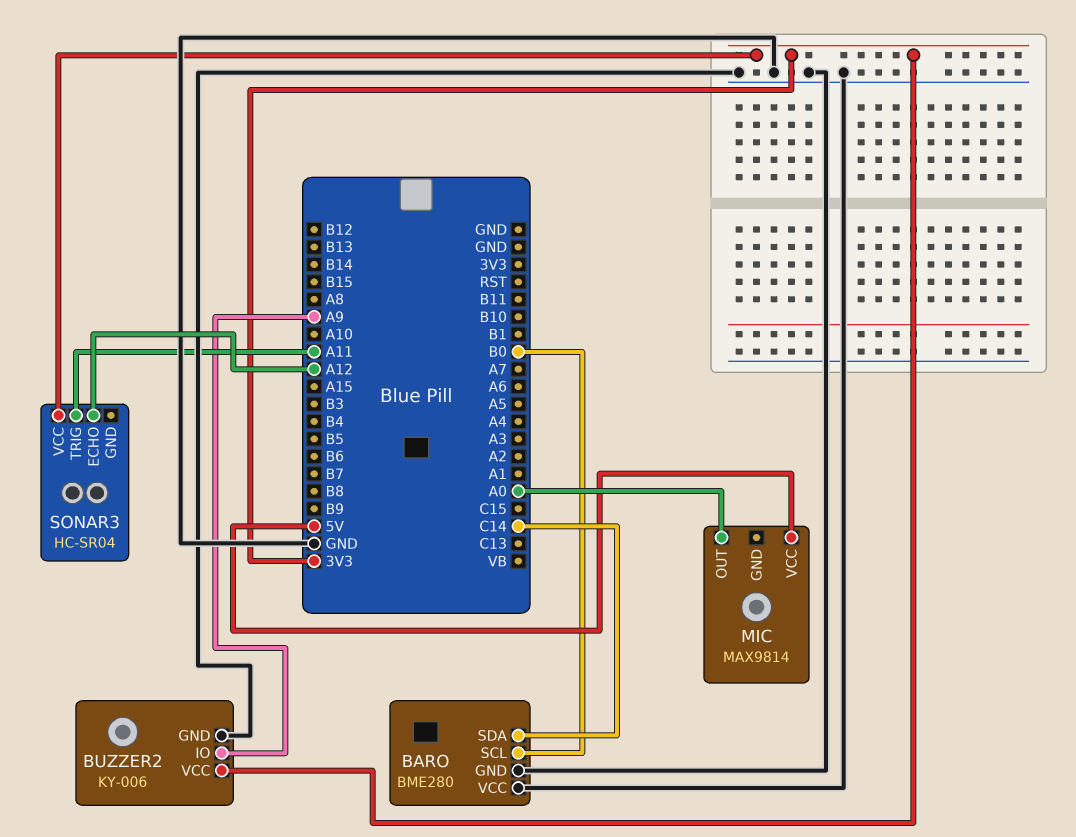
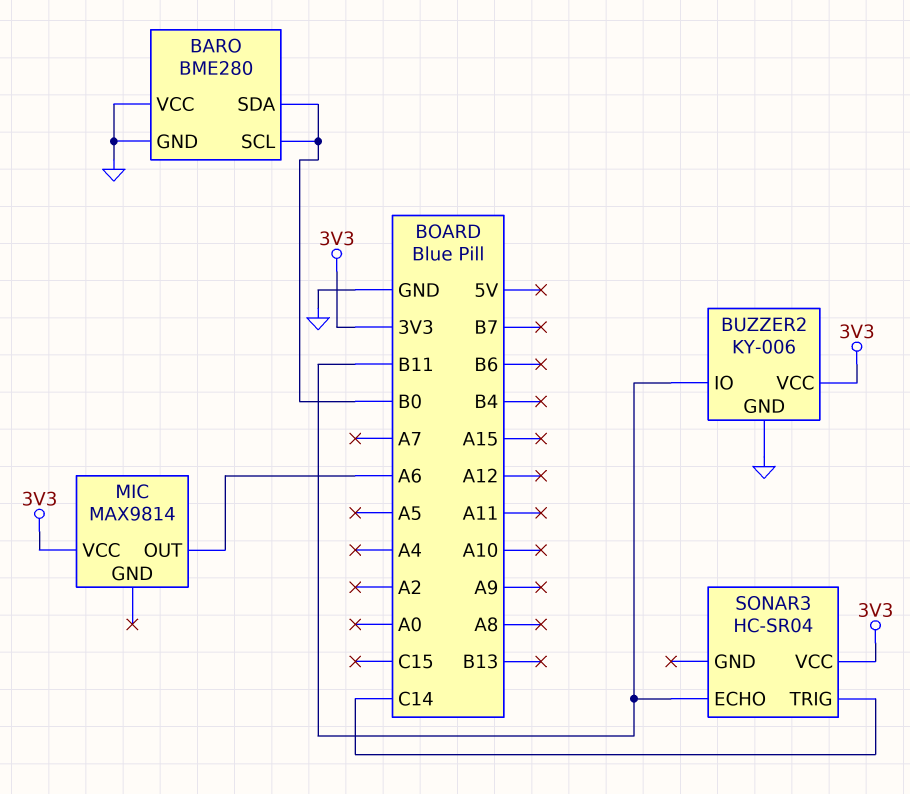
BARO pin SDA: C14 -> B0
BUZZER2 pin IO: A9 -> B11
MIC pin OUT: A0 -> A6
MIC pin VCC: 5V -> 3V3
SONAR3 pin ECHO: A12 -> B11
SONAR3 pin TRIG: A11 -> C14

